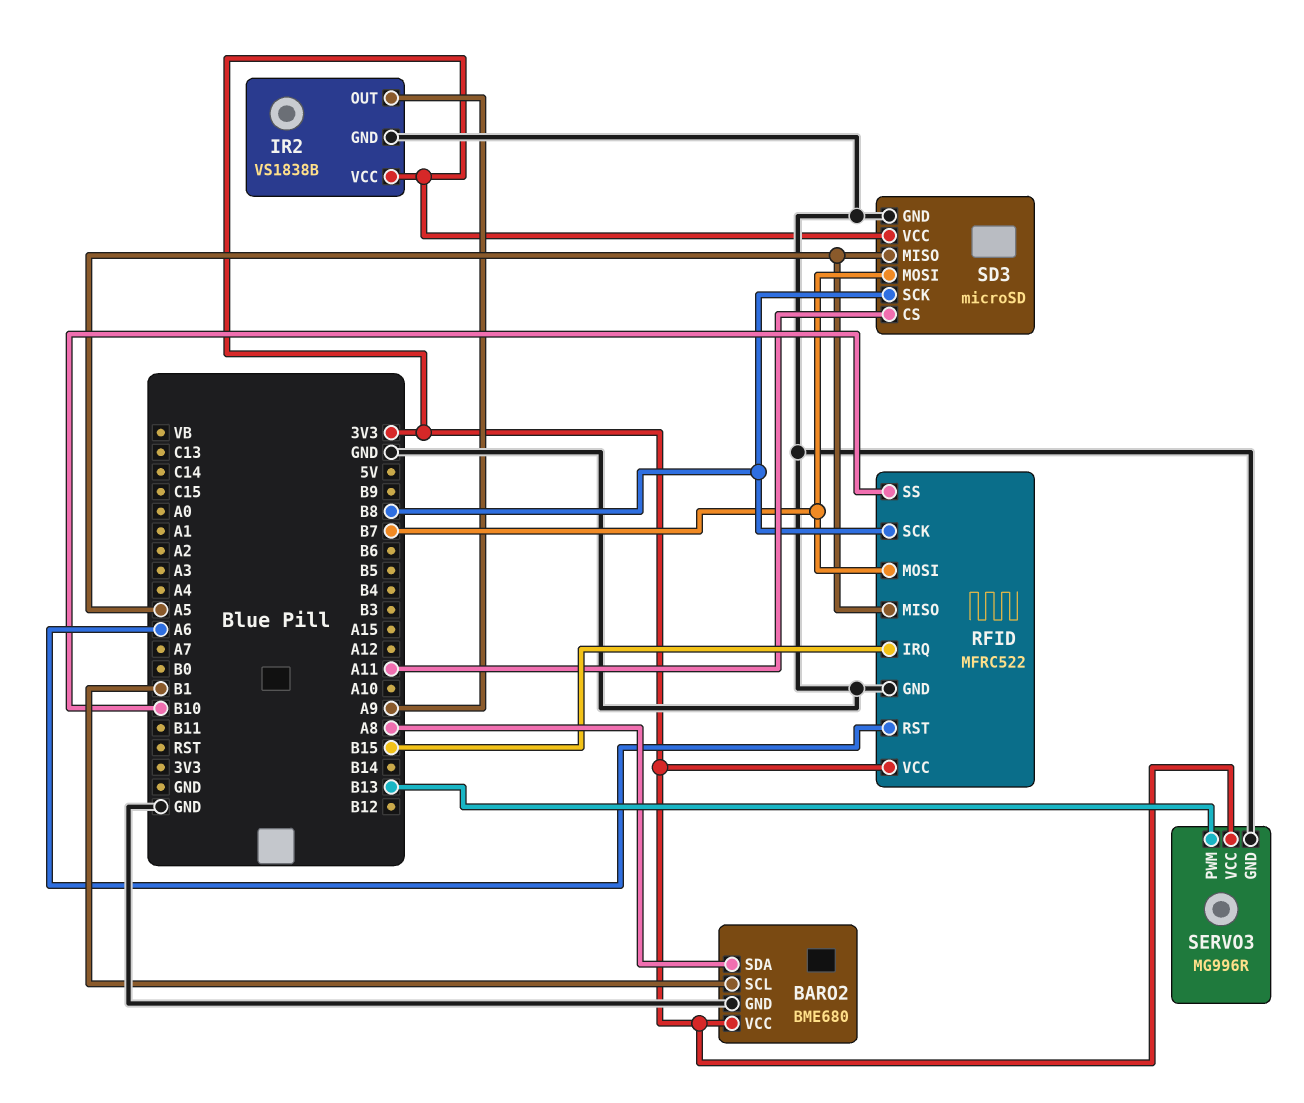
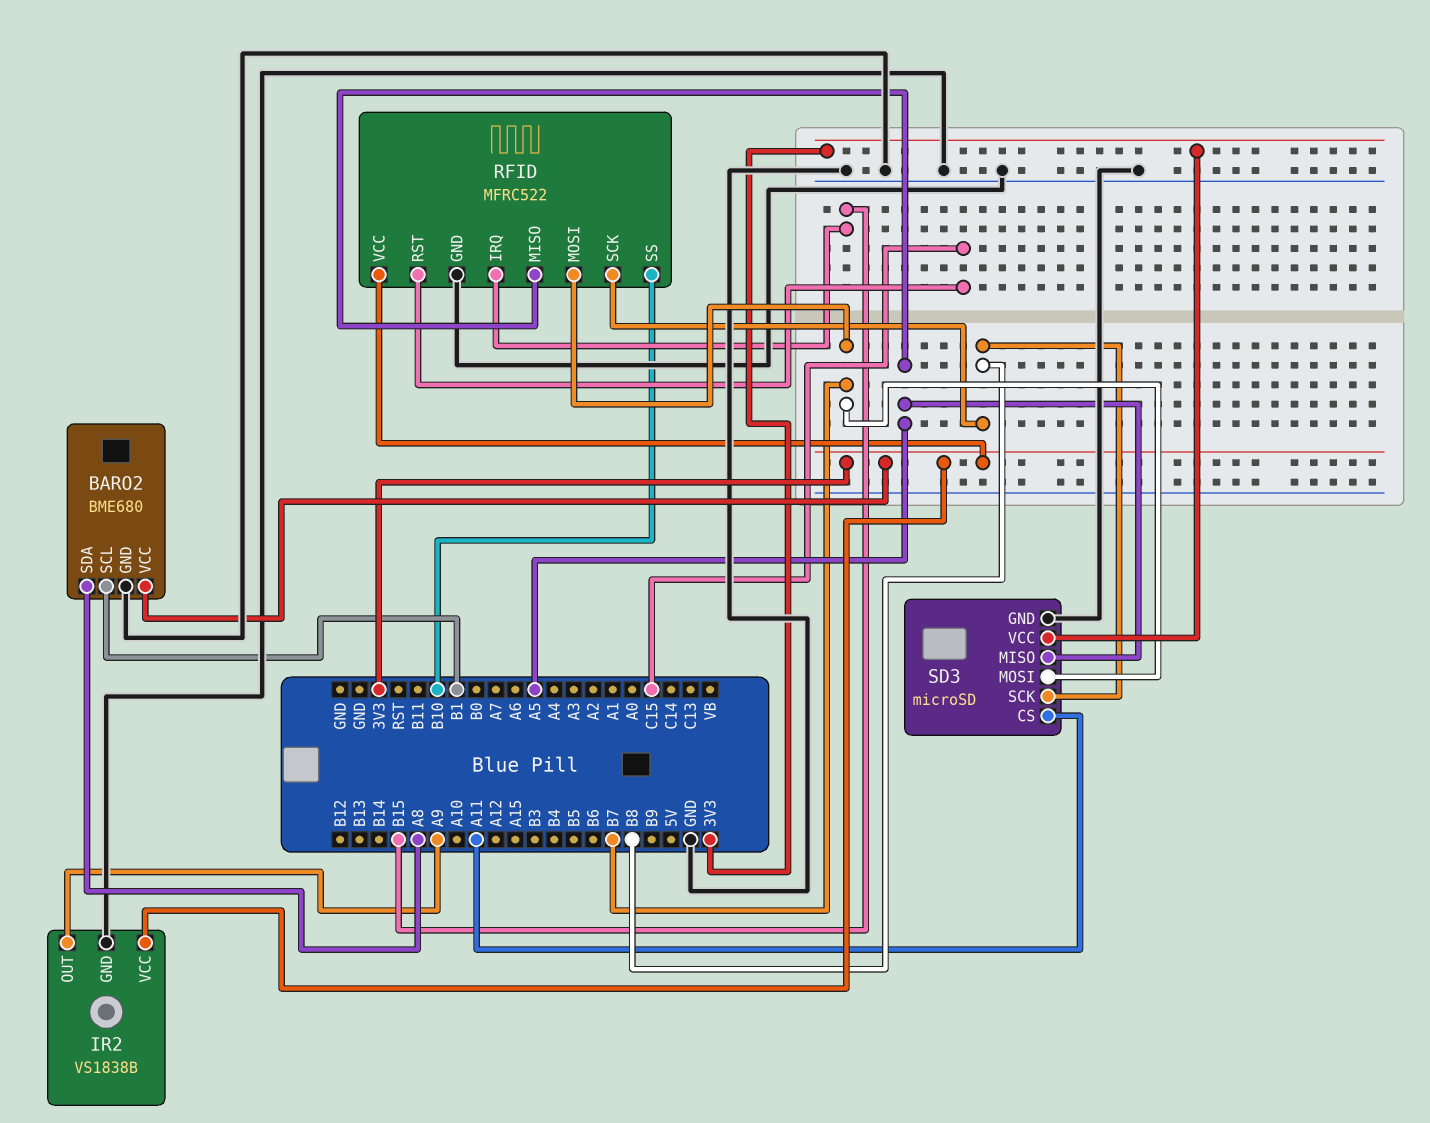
RFID pin RST: A6 -> C15
SERVO3: MG996R -> none
SERVO3 pin GND: GND -> none
SERVO3 pin PWM: B13 -> none
SERVO3 pin VCC: 3V3 -> none

